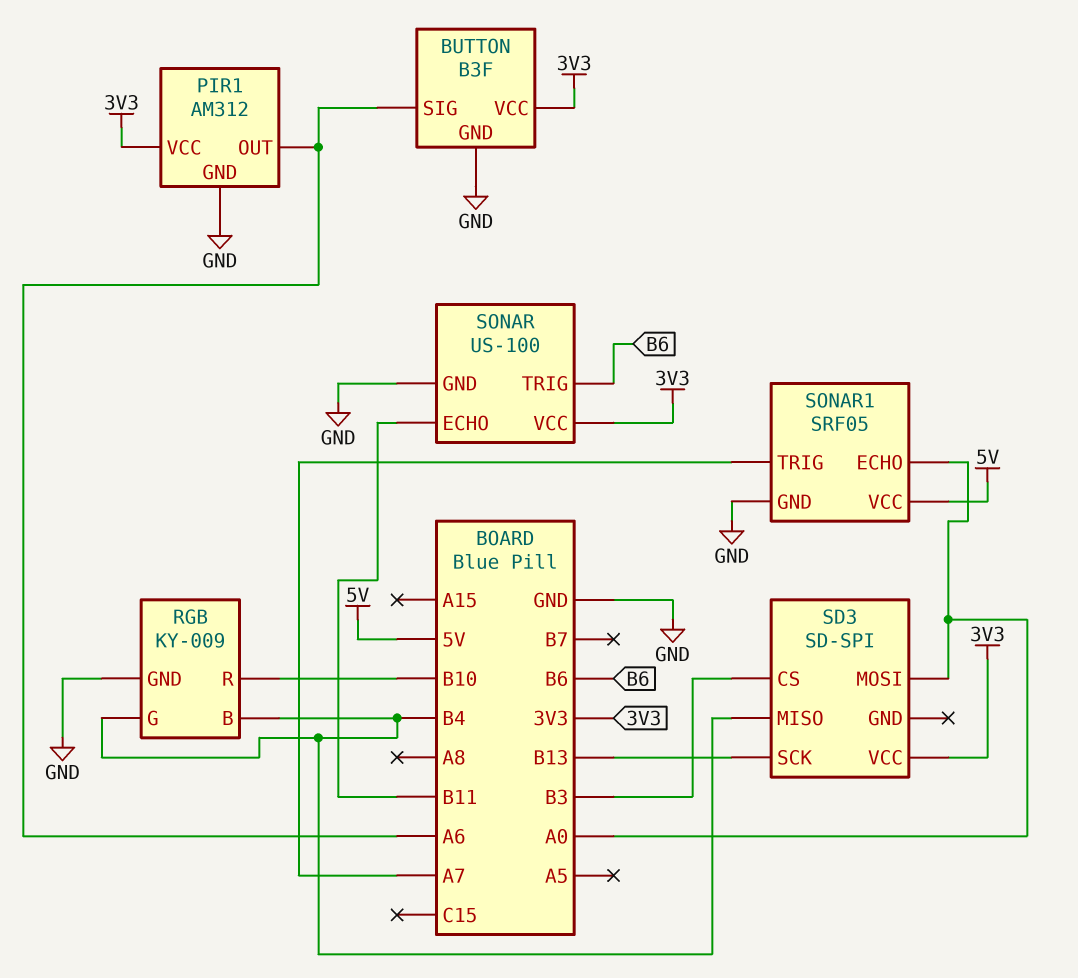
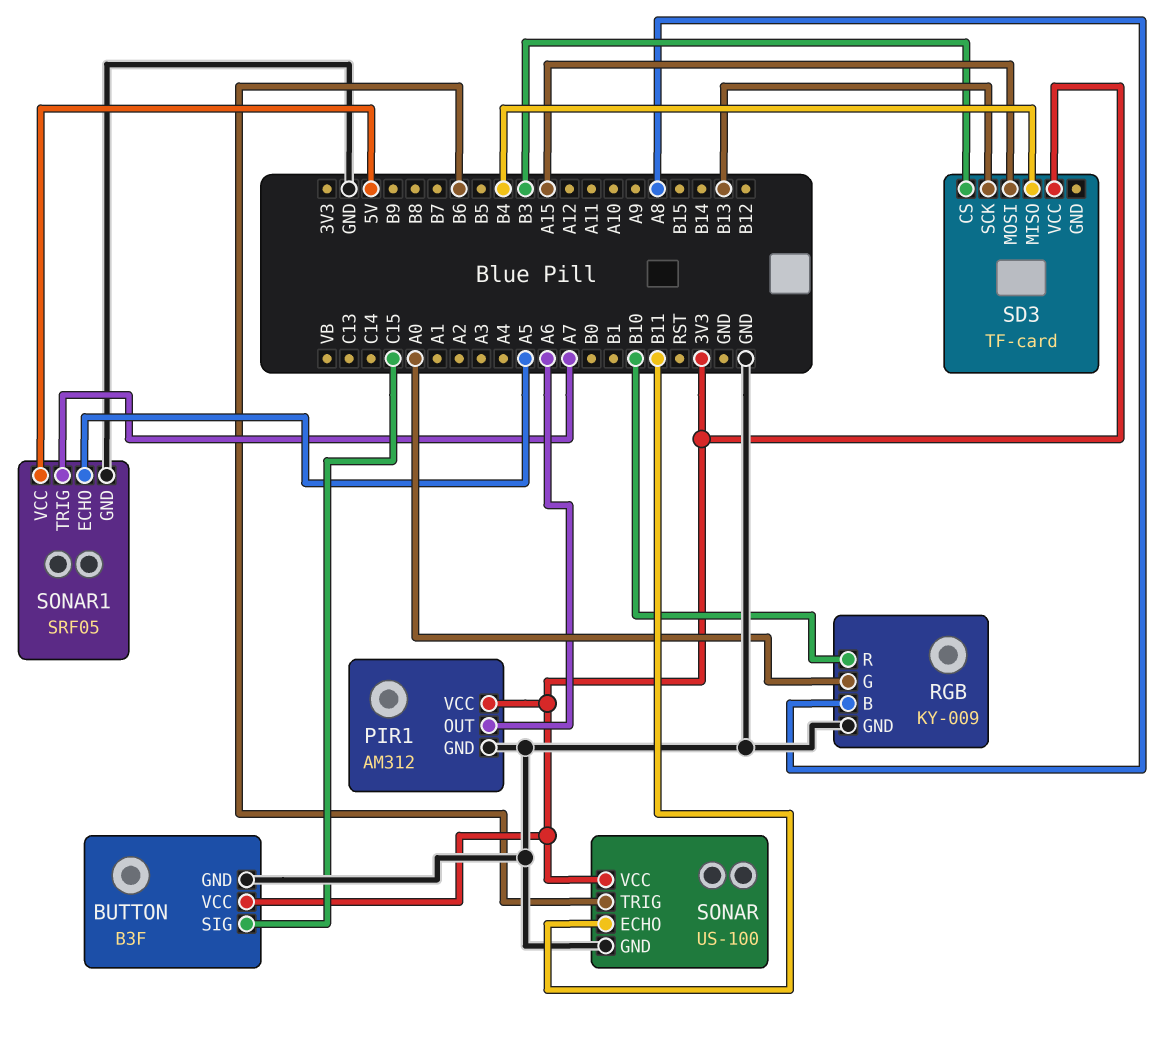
BUTTON pin SIG: A6 -> C15
RGB pin B: B4 -> A8
RGB pin G: B4 -> A0
SD3: SD-SPI -> TF-card
SD3 pin MOSI: A0 -> A15
SONAR1 pin ECHO: A0 -> A5

